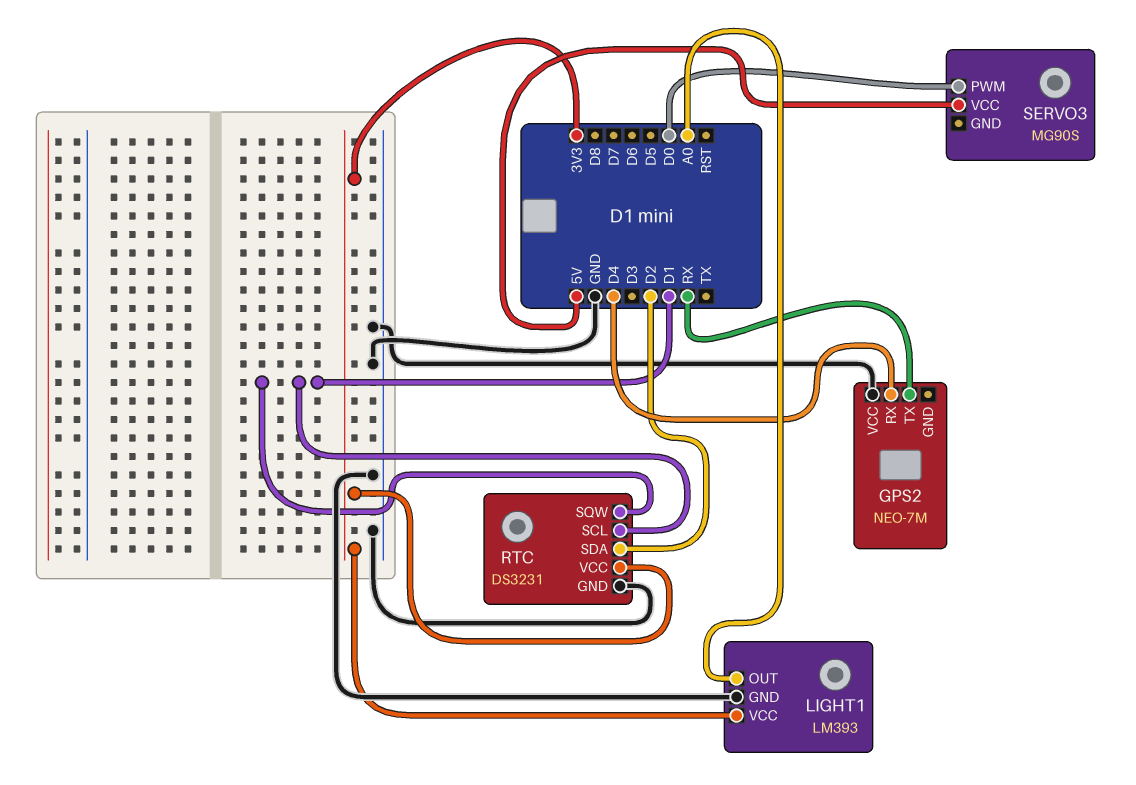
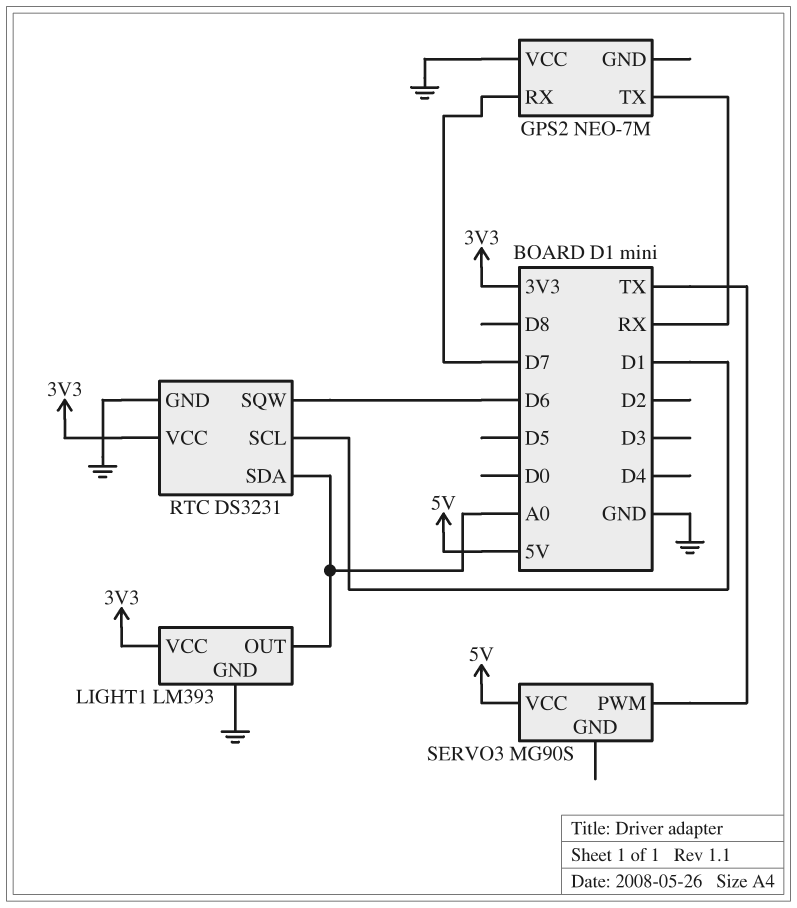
GPS2 pin RX: D4 -> D7
RTC pin SDA: D2 -> A0
RTC pin SQW: D1 -> D6
SERVO3 pin PWM: D0 -> TX

